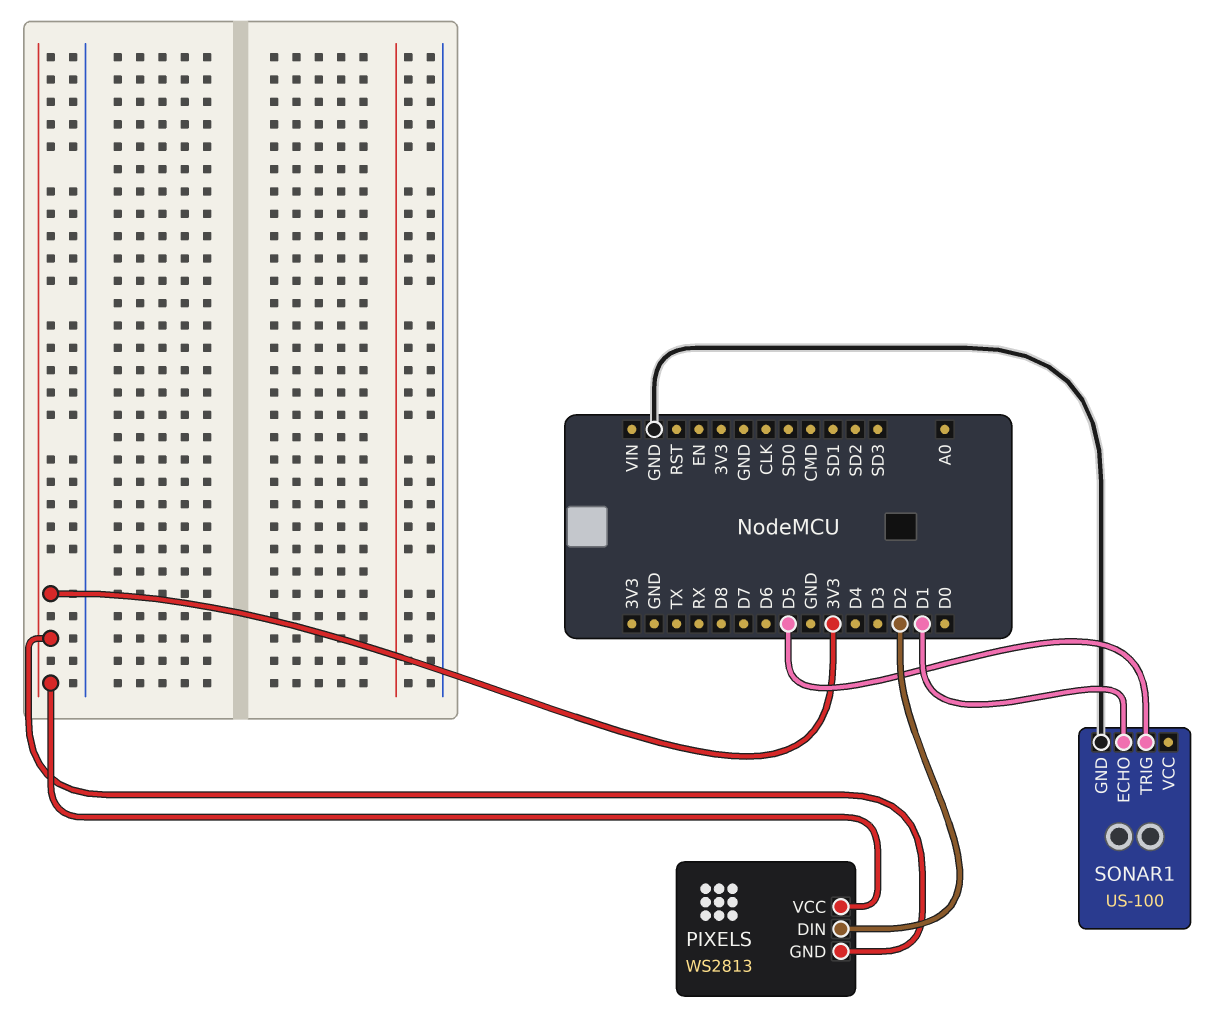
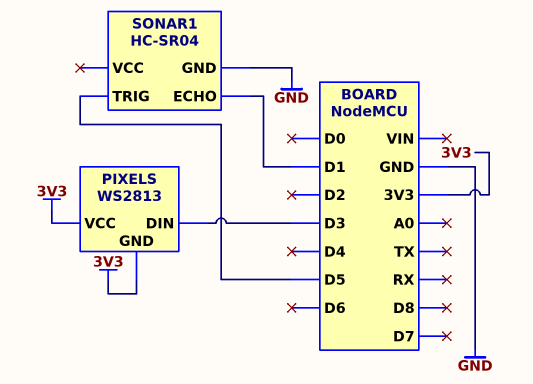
PIXELS pin DIN: D2 -> D3
SONAR1: US-100 -> HC-SR04

